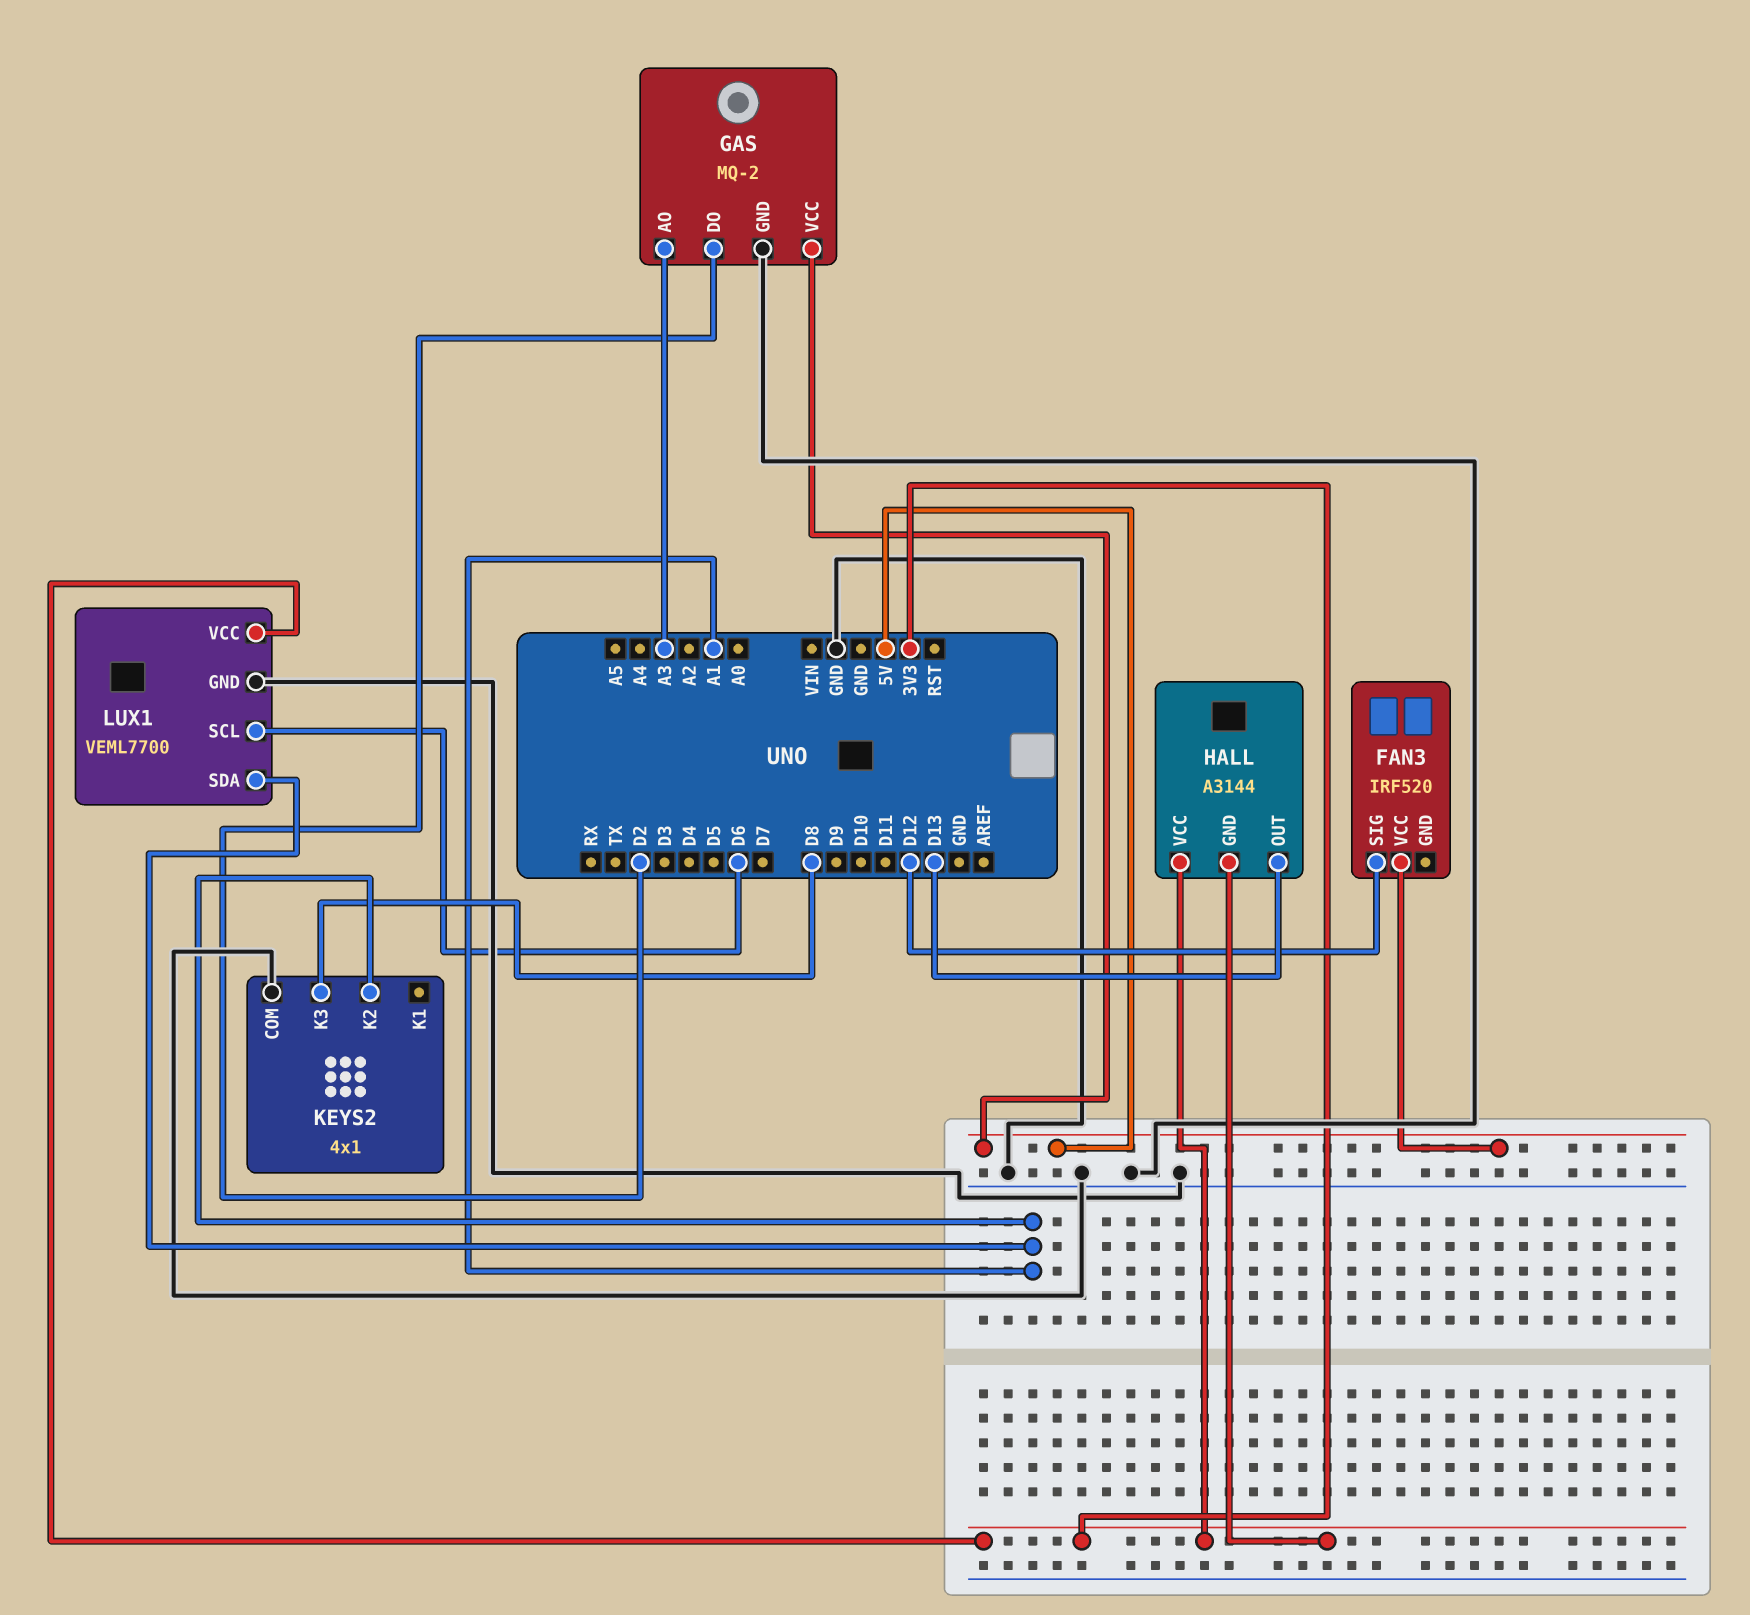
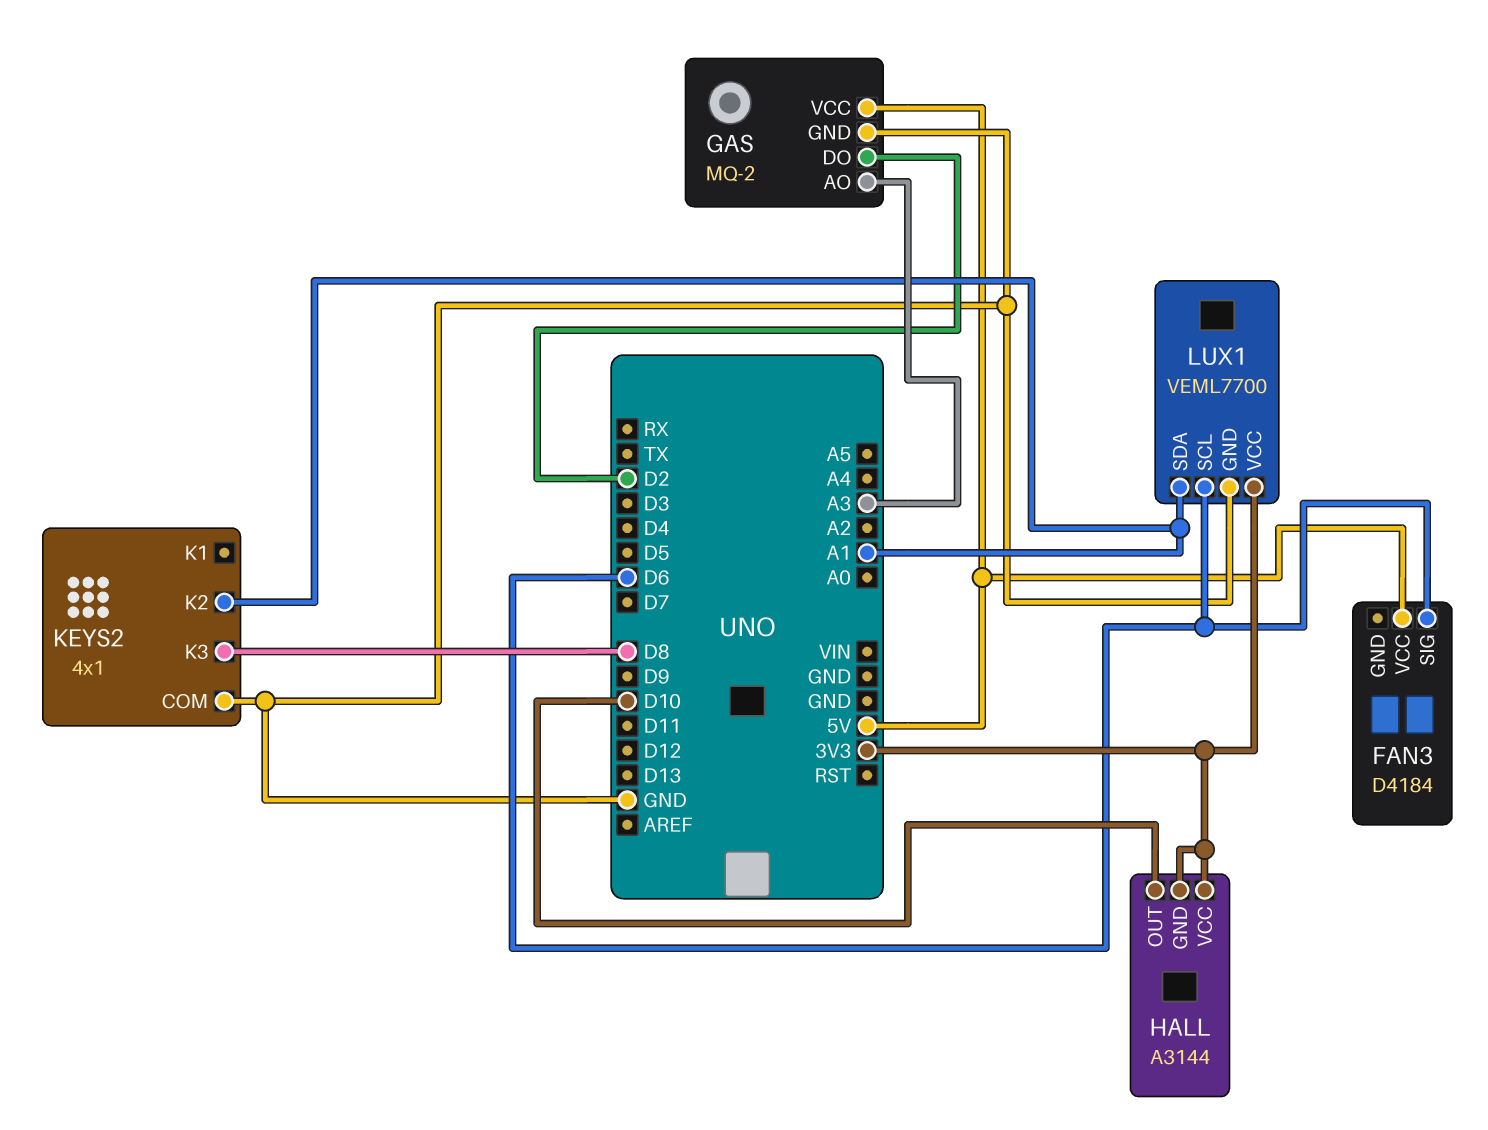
FAN3: IRF520 -> D4184
FAN3 pin SIG: D12 -> D6
HALL pin OUT: D13 -> D10

